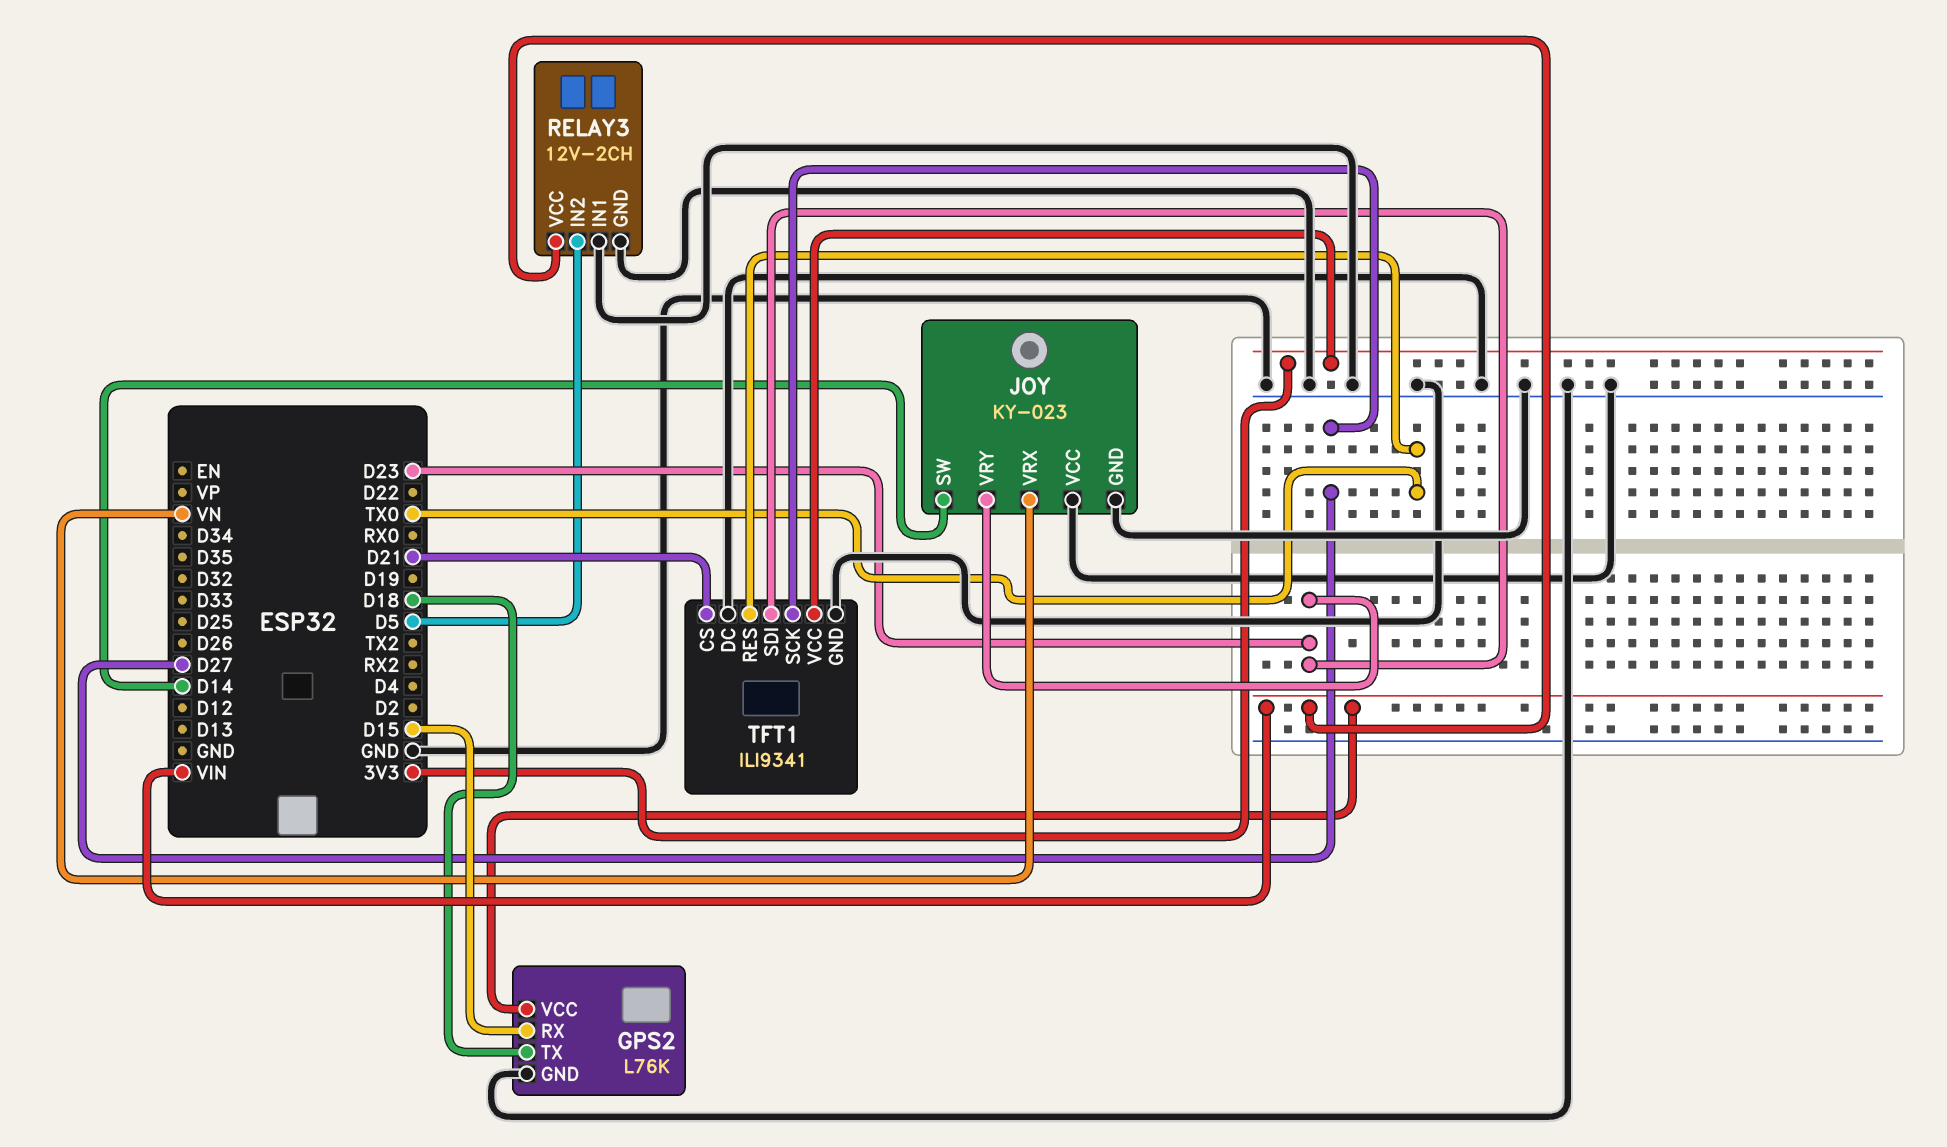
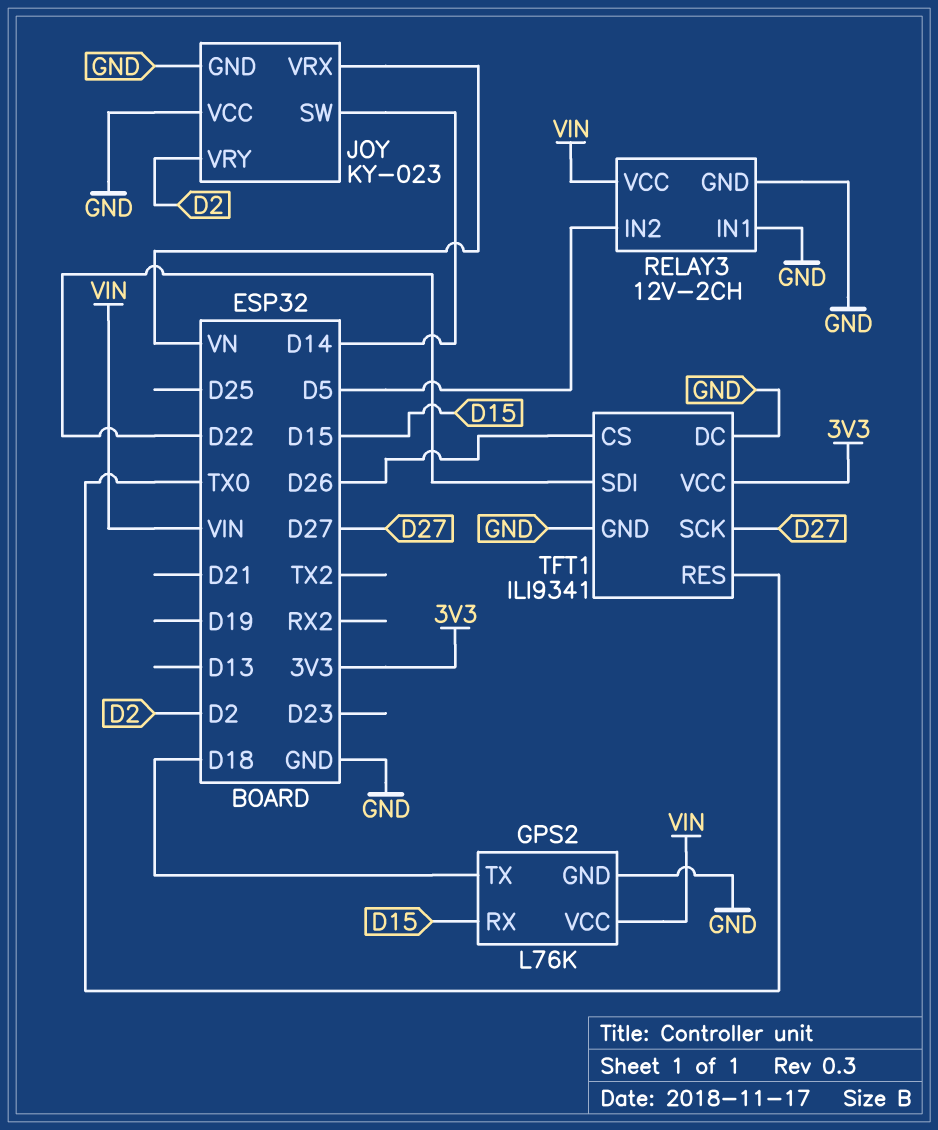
JOY pin VRY: D23 -> D2
TFT1 pin CS: D21 -> D26
TFT1 pin SDI: D23 -> D22

